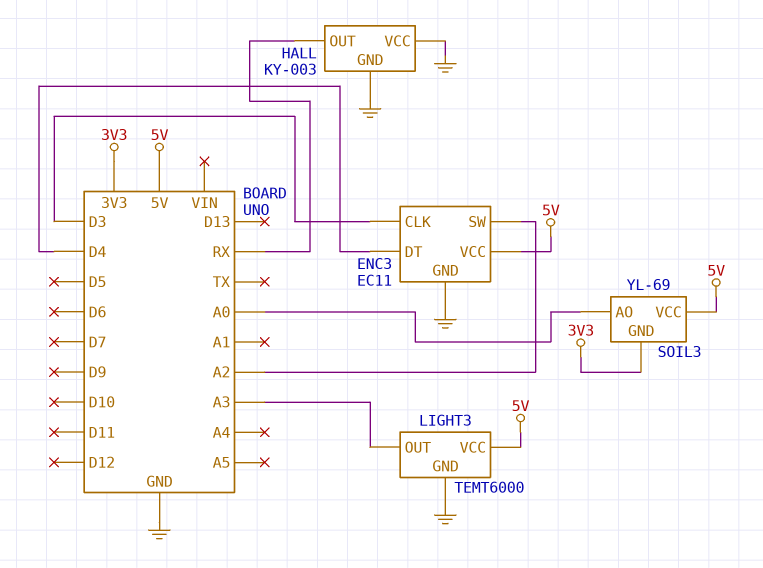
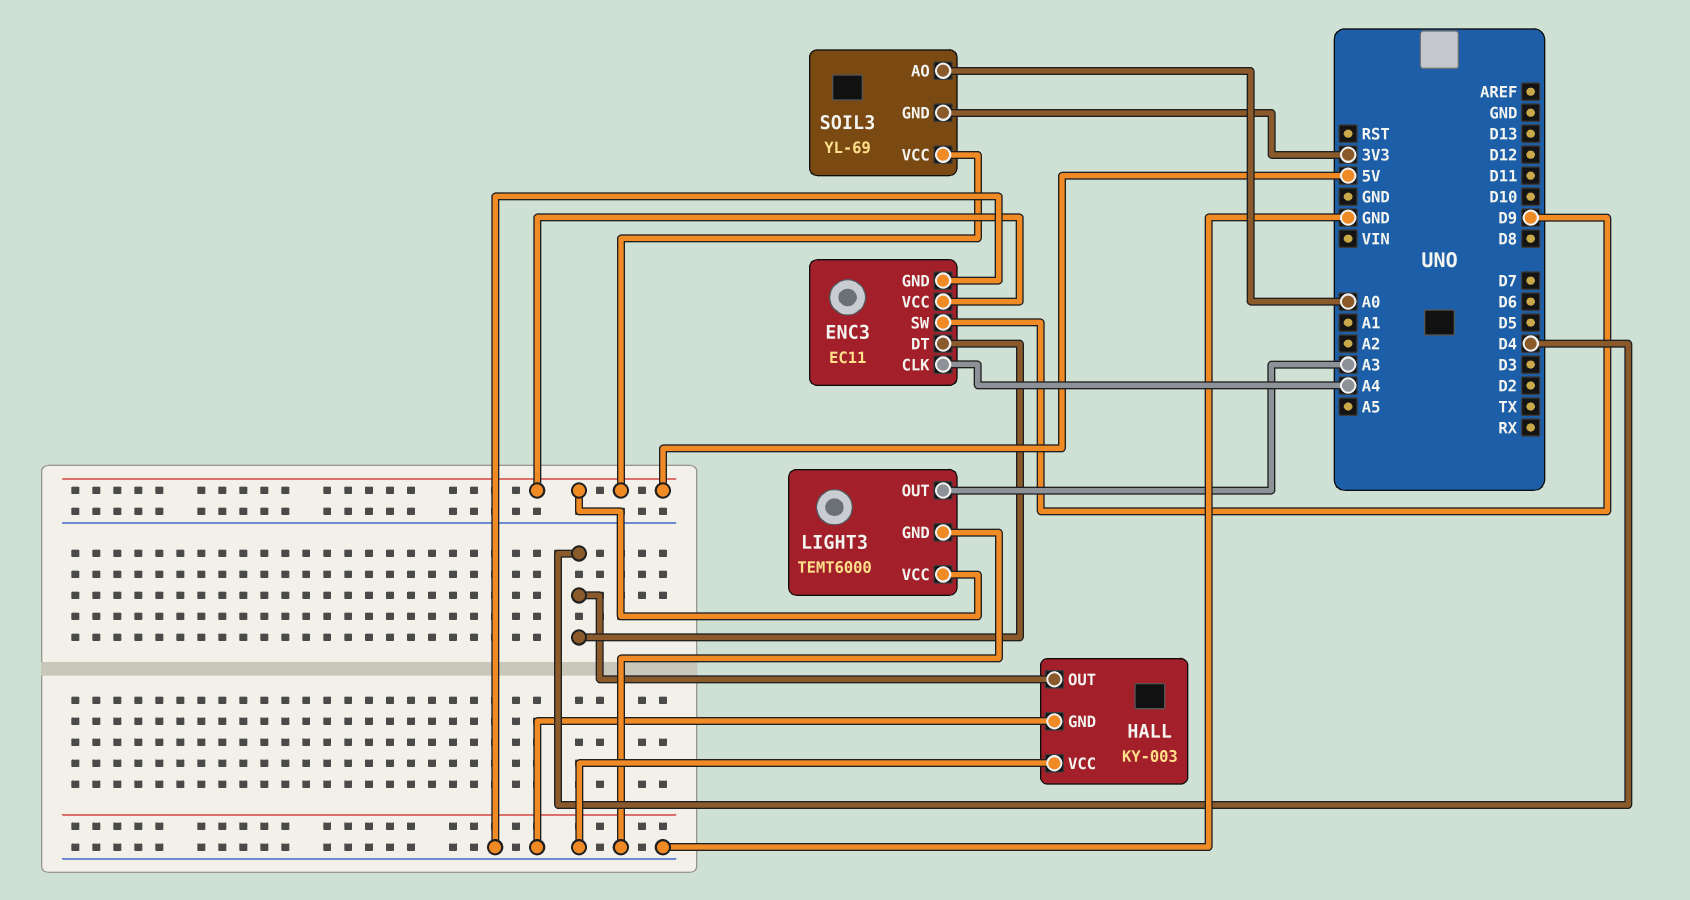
ENC3 pin CLK: D3 -> A4
ENC3 pin SW: A2 -> D9
HALL pin OUT: RX -> D4

